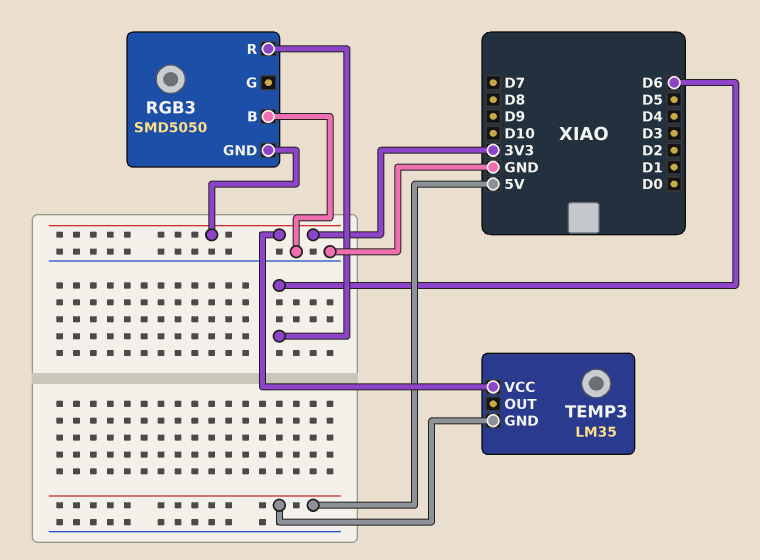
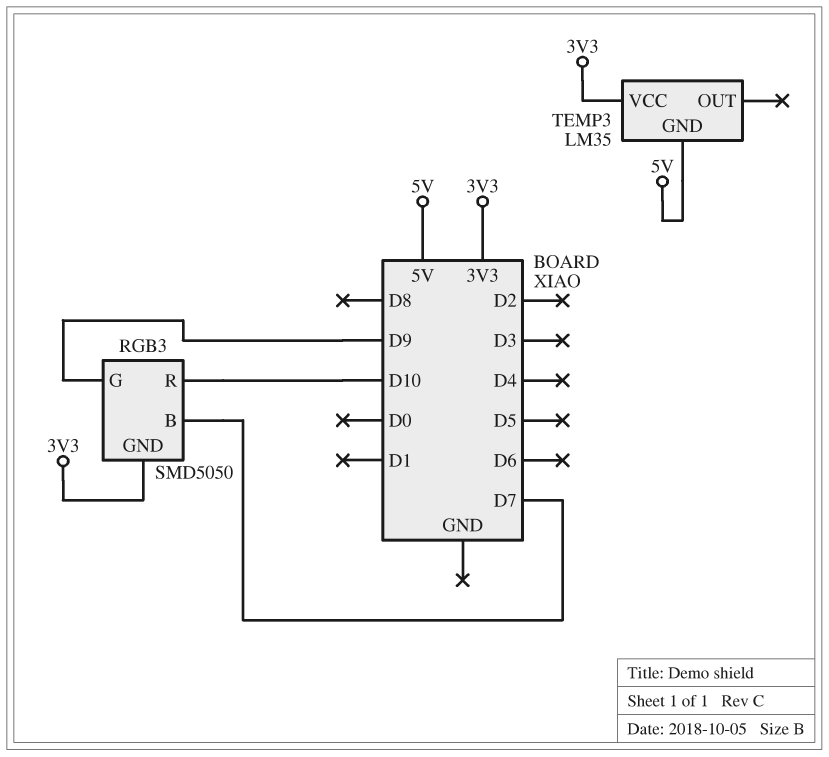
RGB3 pin B: GND -> D7
RGB3 pin G: none -> D9
RGB3 pin R: D6 -> D10

